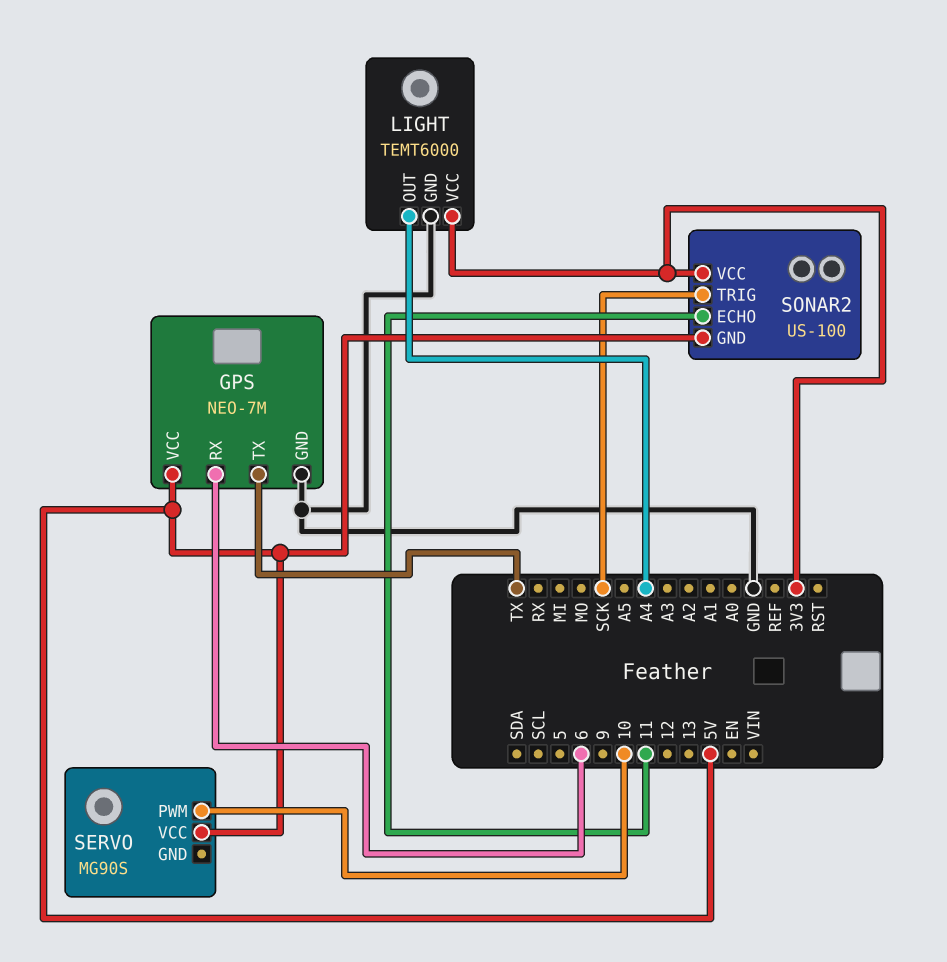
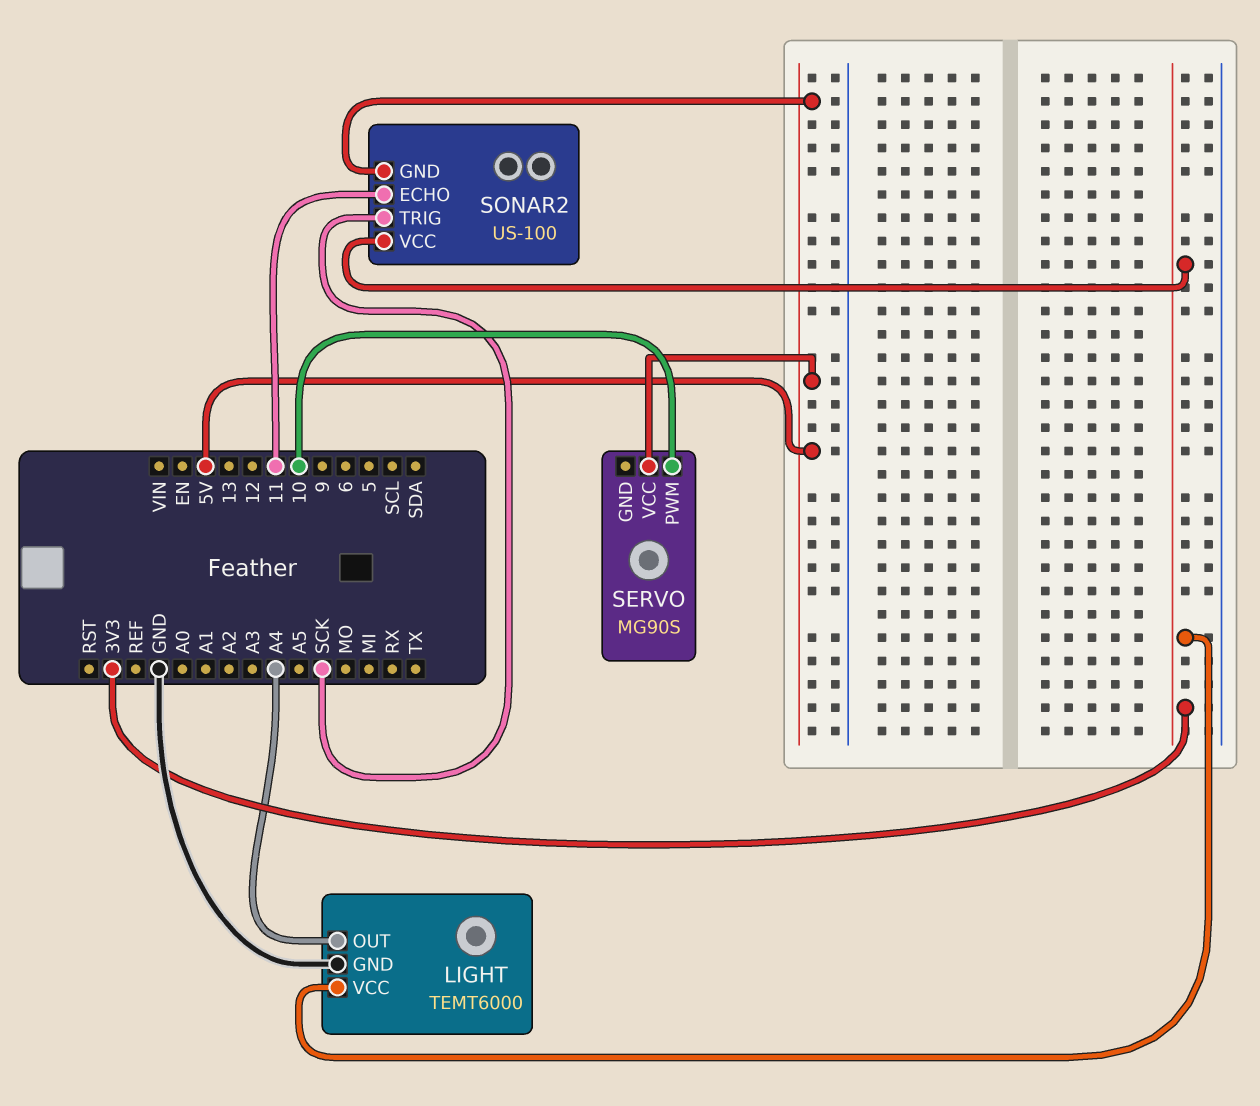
GPS: NEO-7M -> none
GPS pin GND: GND -> none
GPS pin RX: 6 -> none
GPS pin TX: TX -> none
GPS pin VCC: 5V -> none

